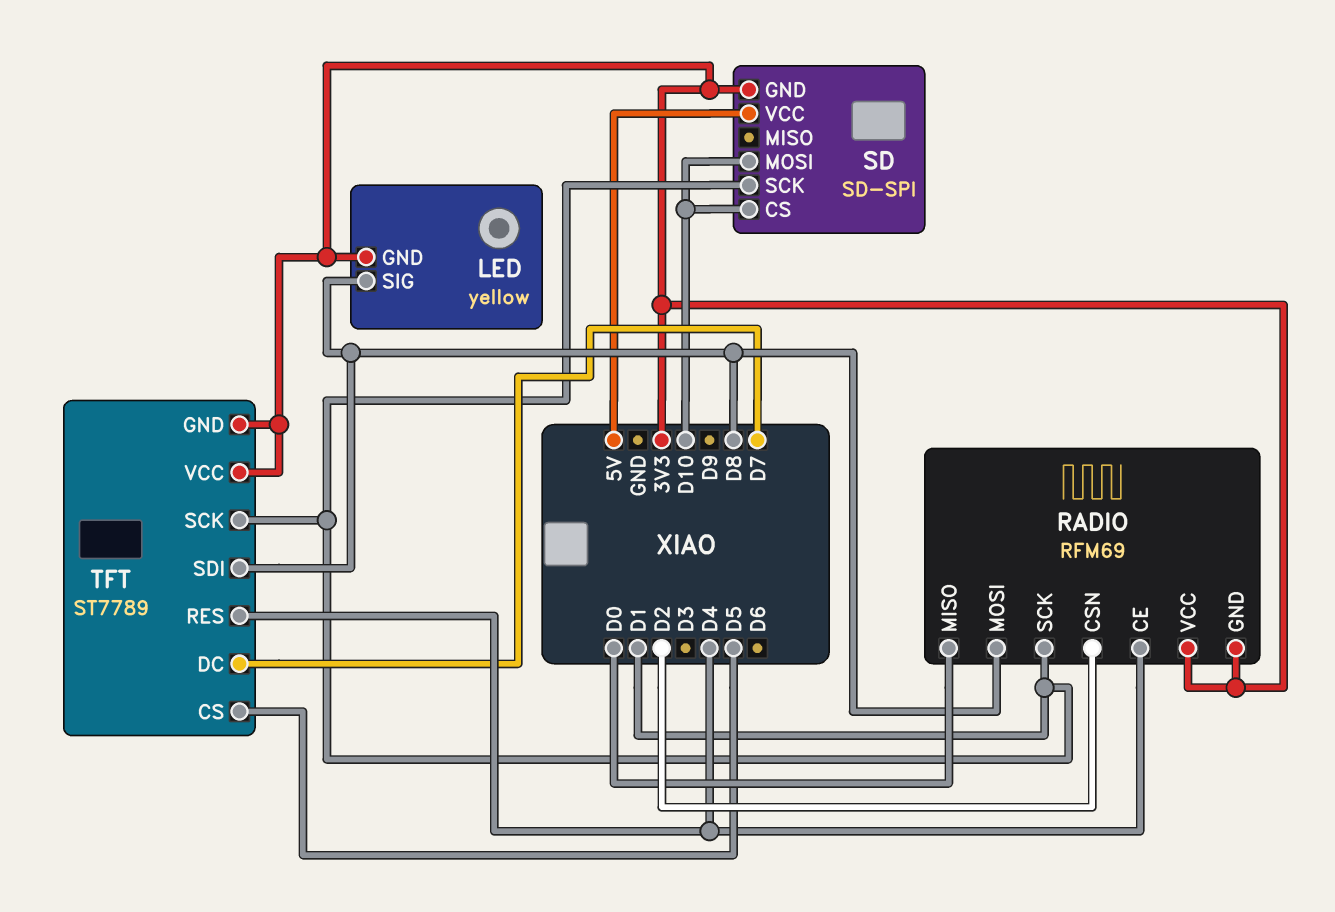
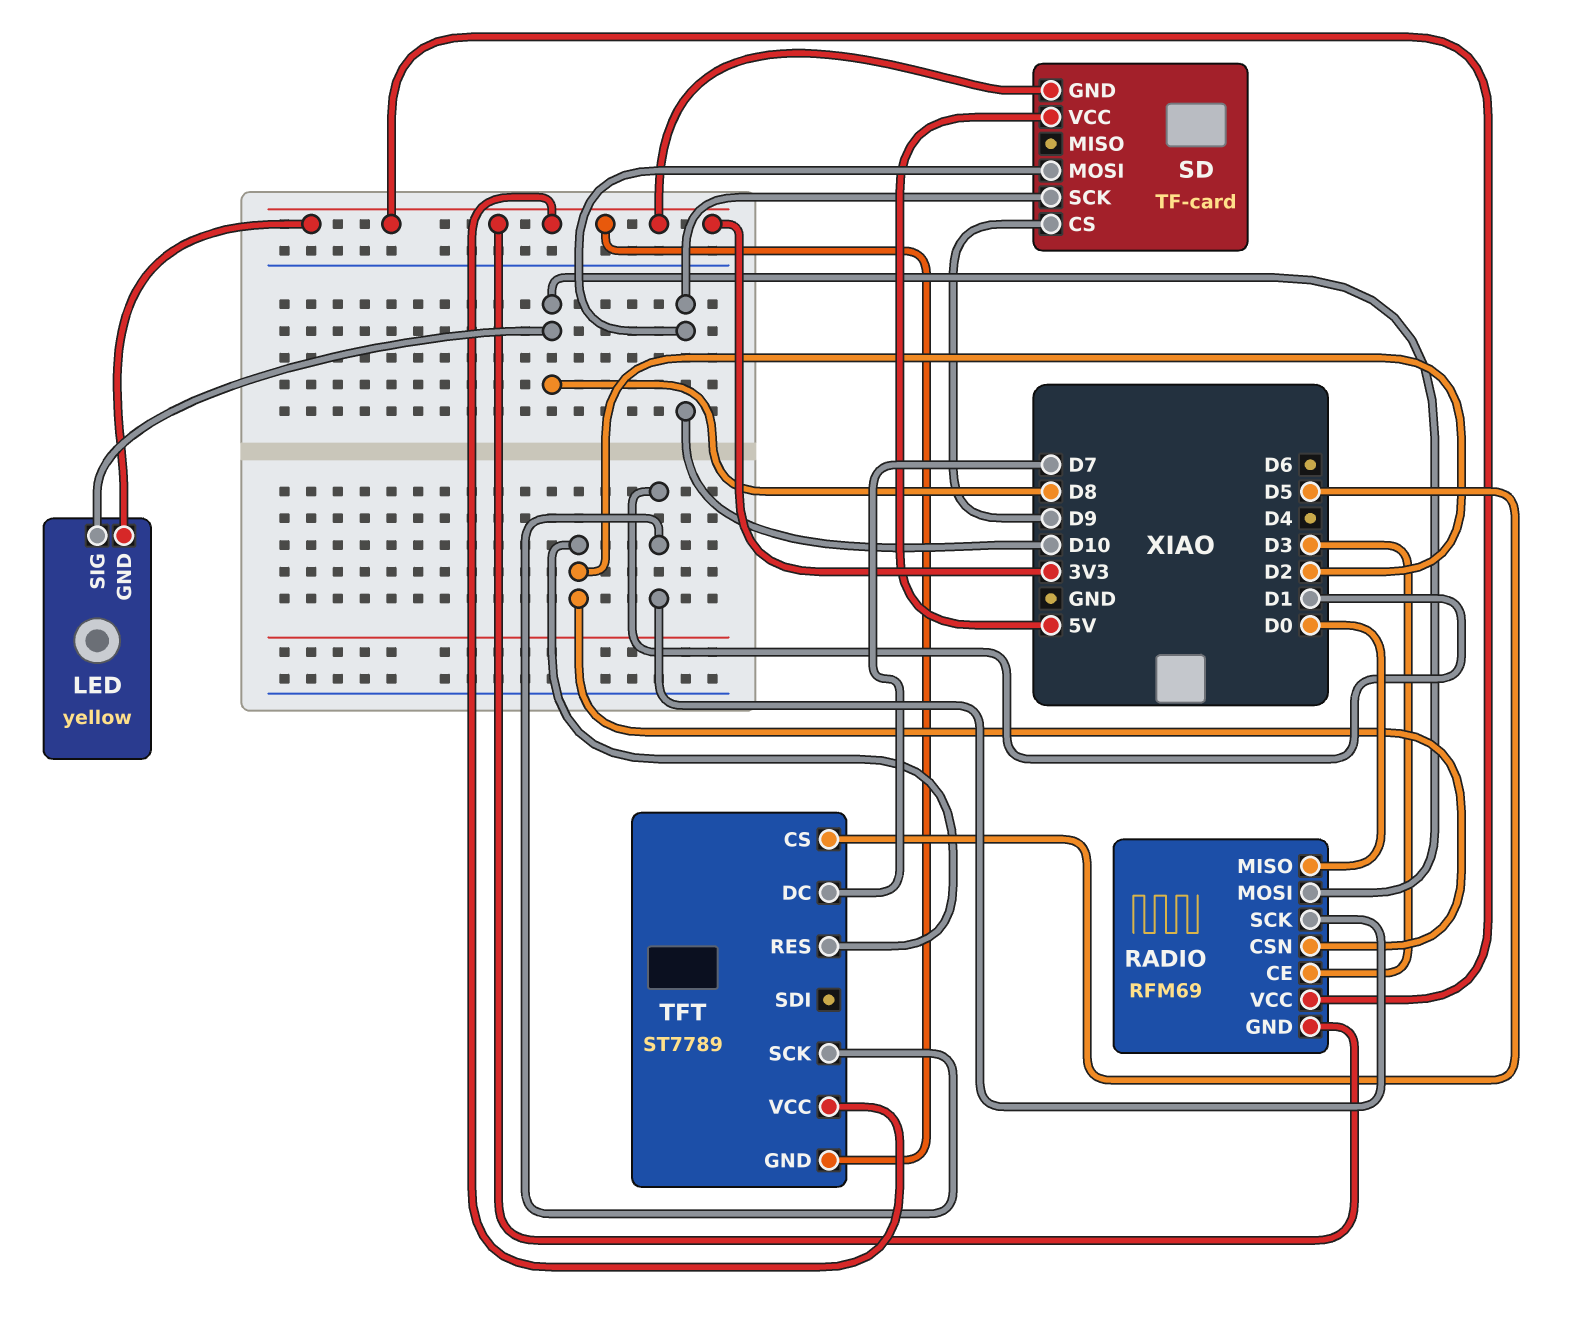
RADIO pin CE: D4 -> D3
SD: SD-SPI -> TF-card
SD pin CS: D10 -> D9
SD pin SCK: D1 -> D10
TFT pin RES: D4 -> D2
TFT pin SDI: D8 -> none

